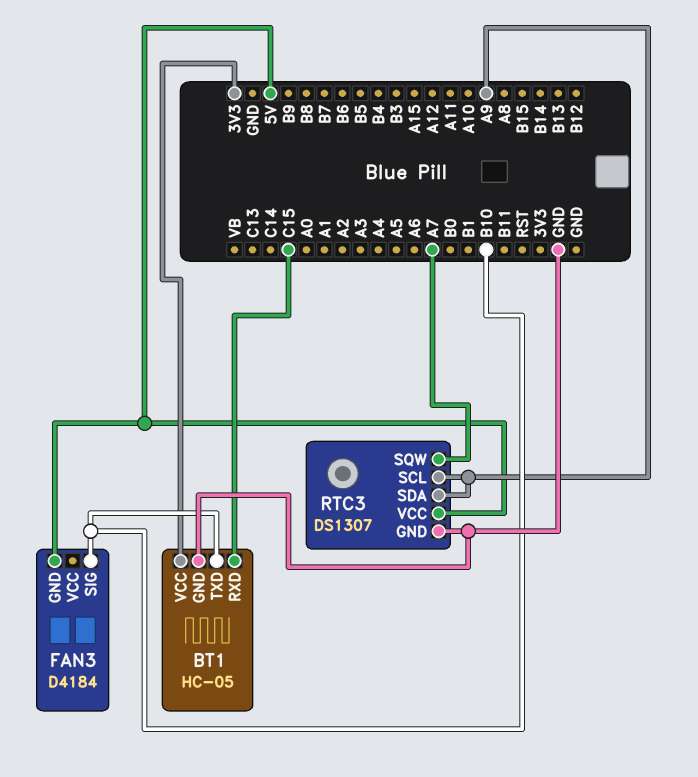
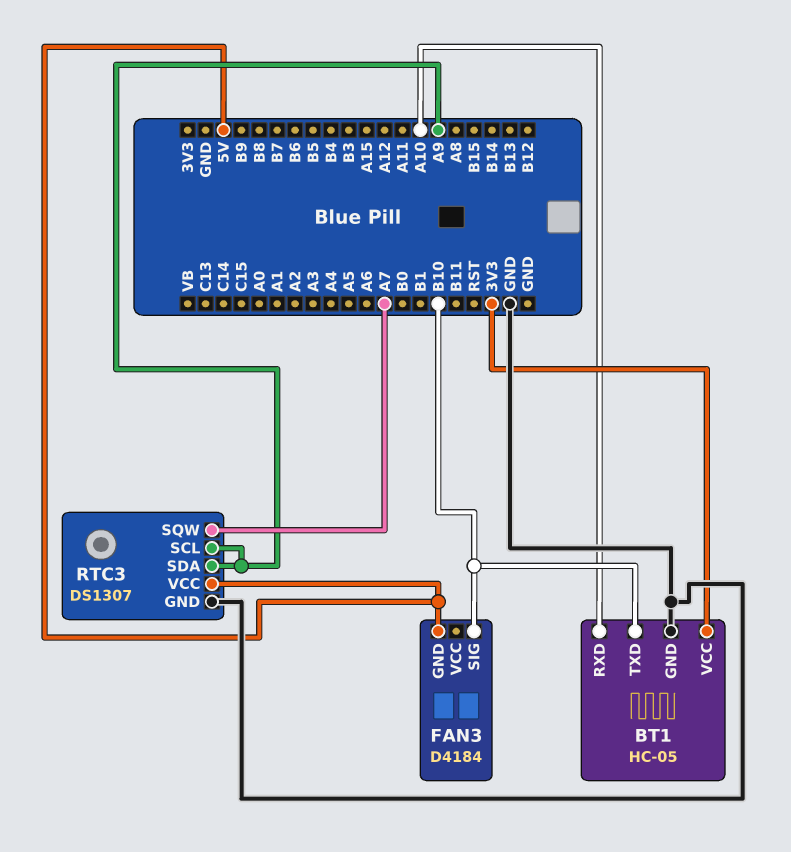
BT1 pin RXD: C15 -> A10

